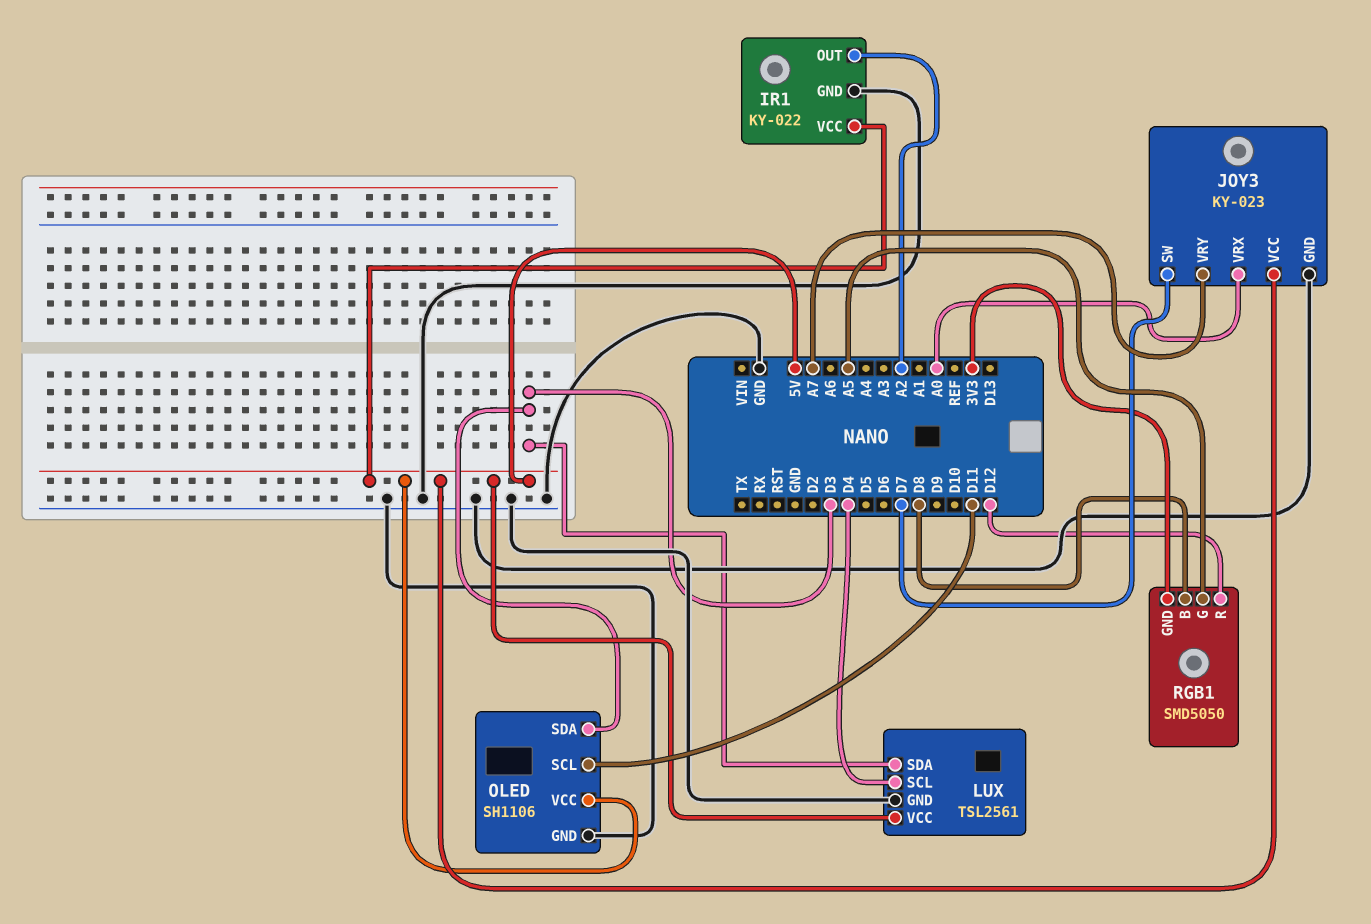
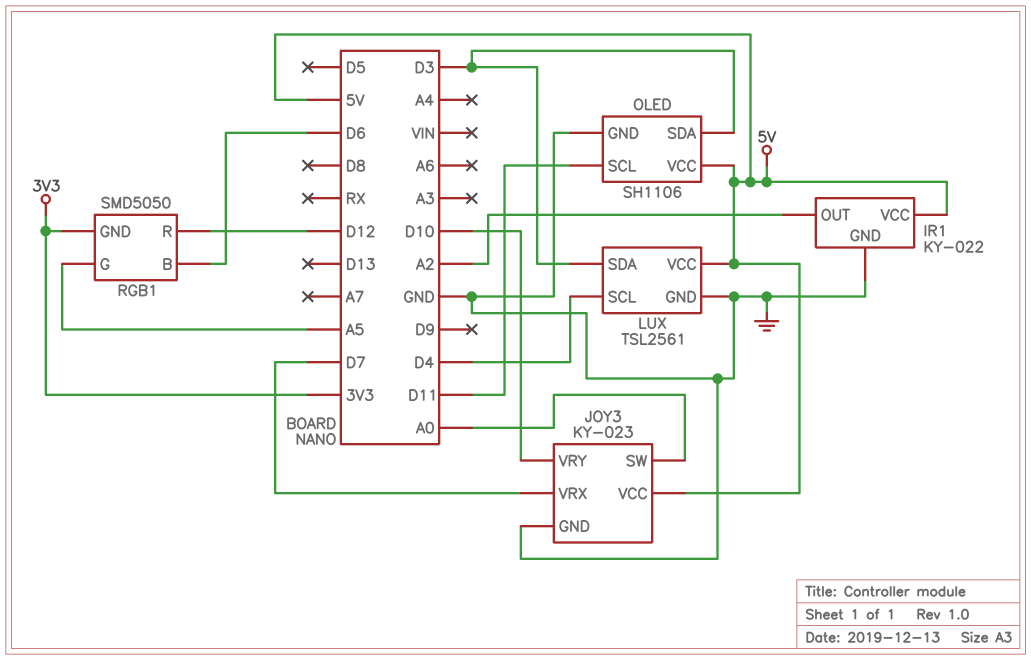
JOY3 pin SW: D7 -> A0
JOY3 pin VRX: A0 -> D7
JOY3 pin VRY: A7 -> D10
RGB1 pin B: D8 -> D6

